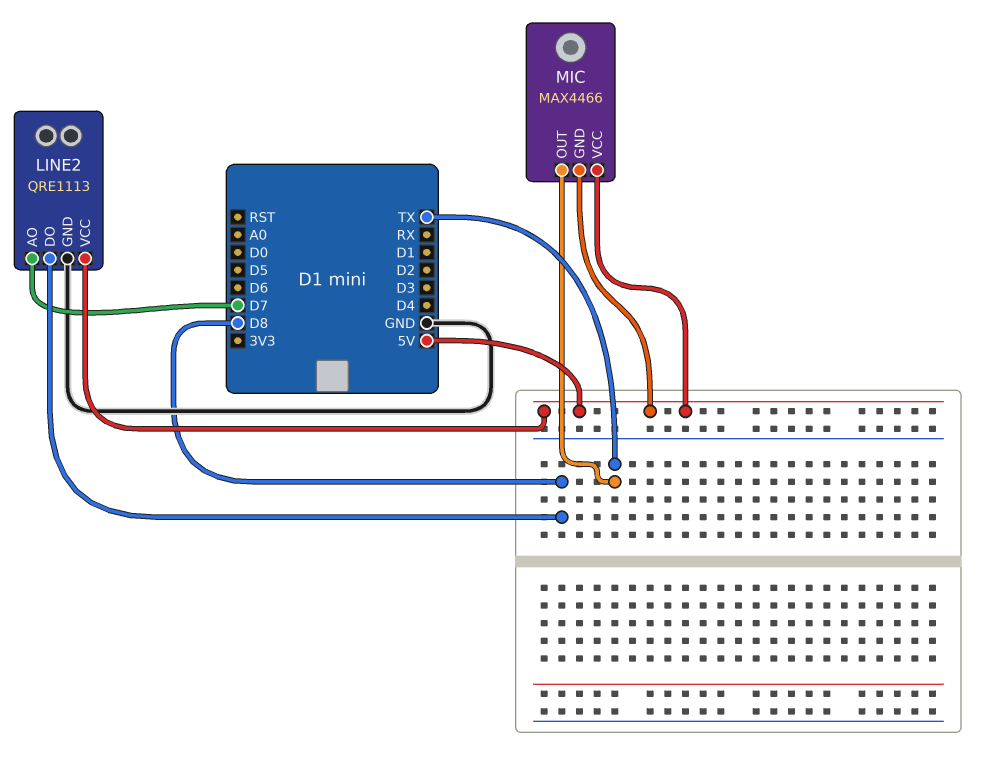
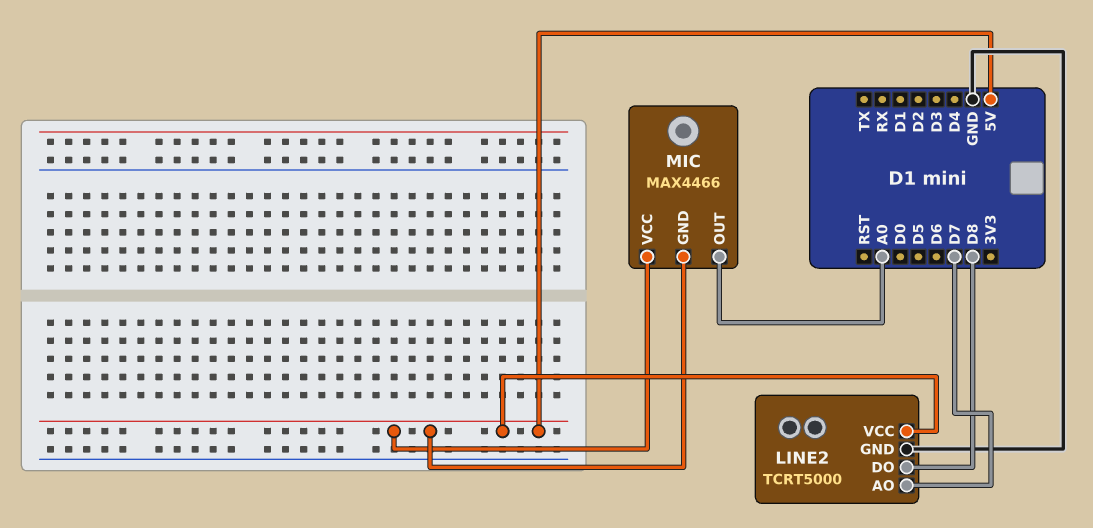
LINE2: QRE1113 -> TCRT5000
MIC pin OUT: TX -> A0

